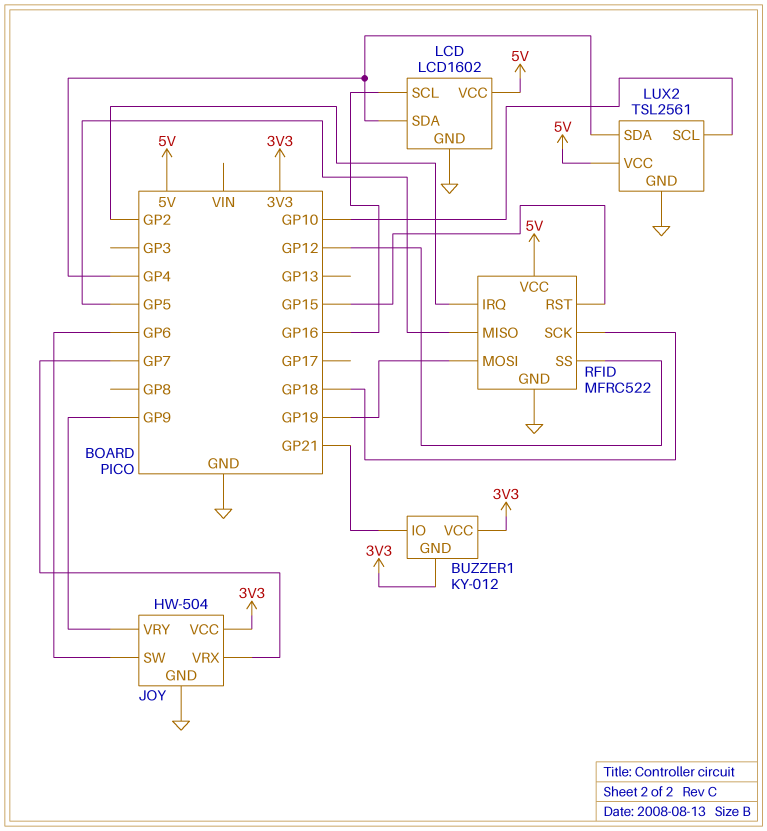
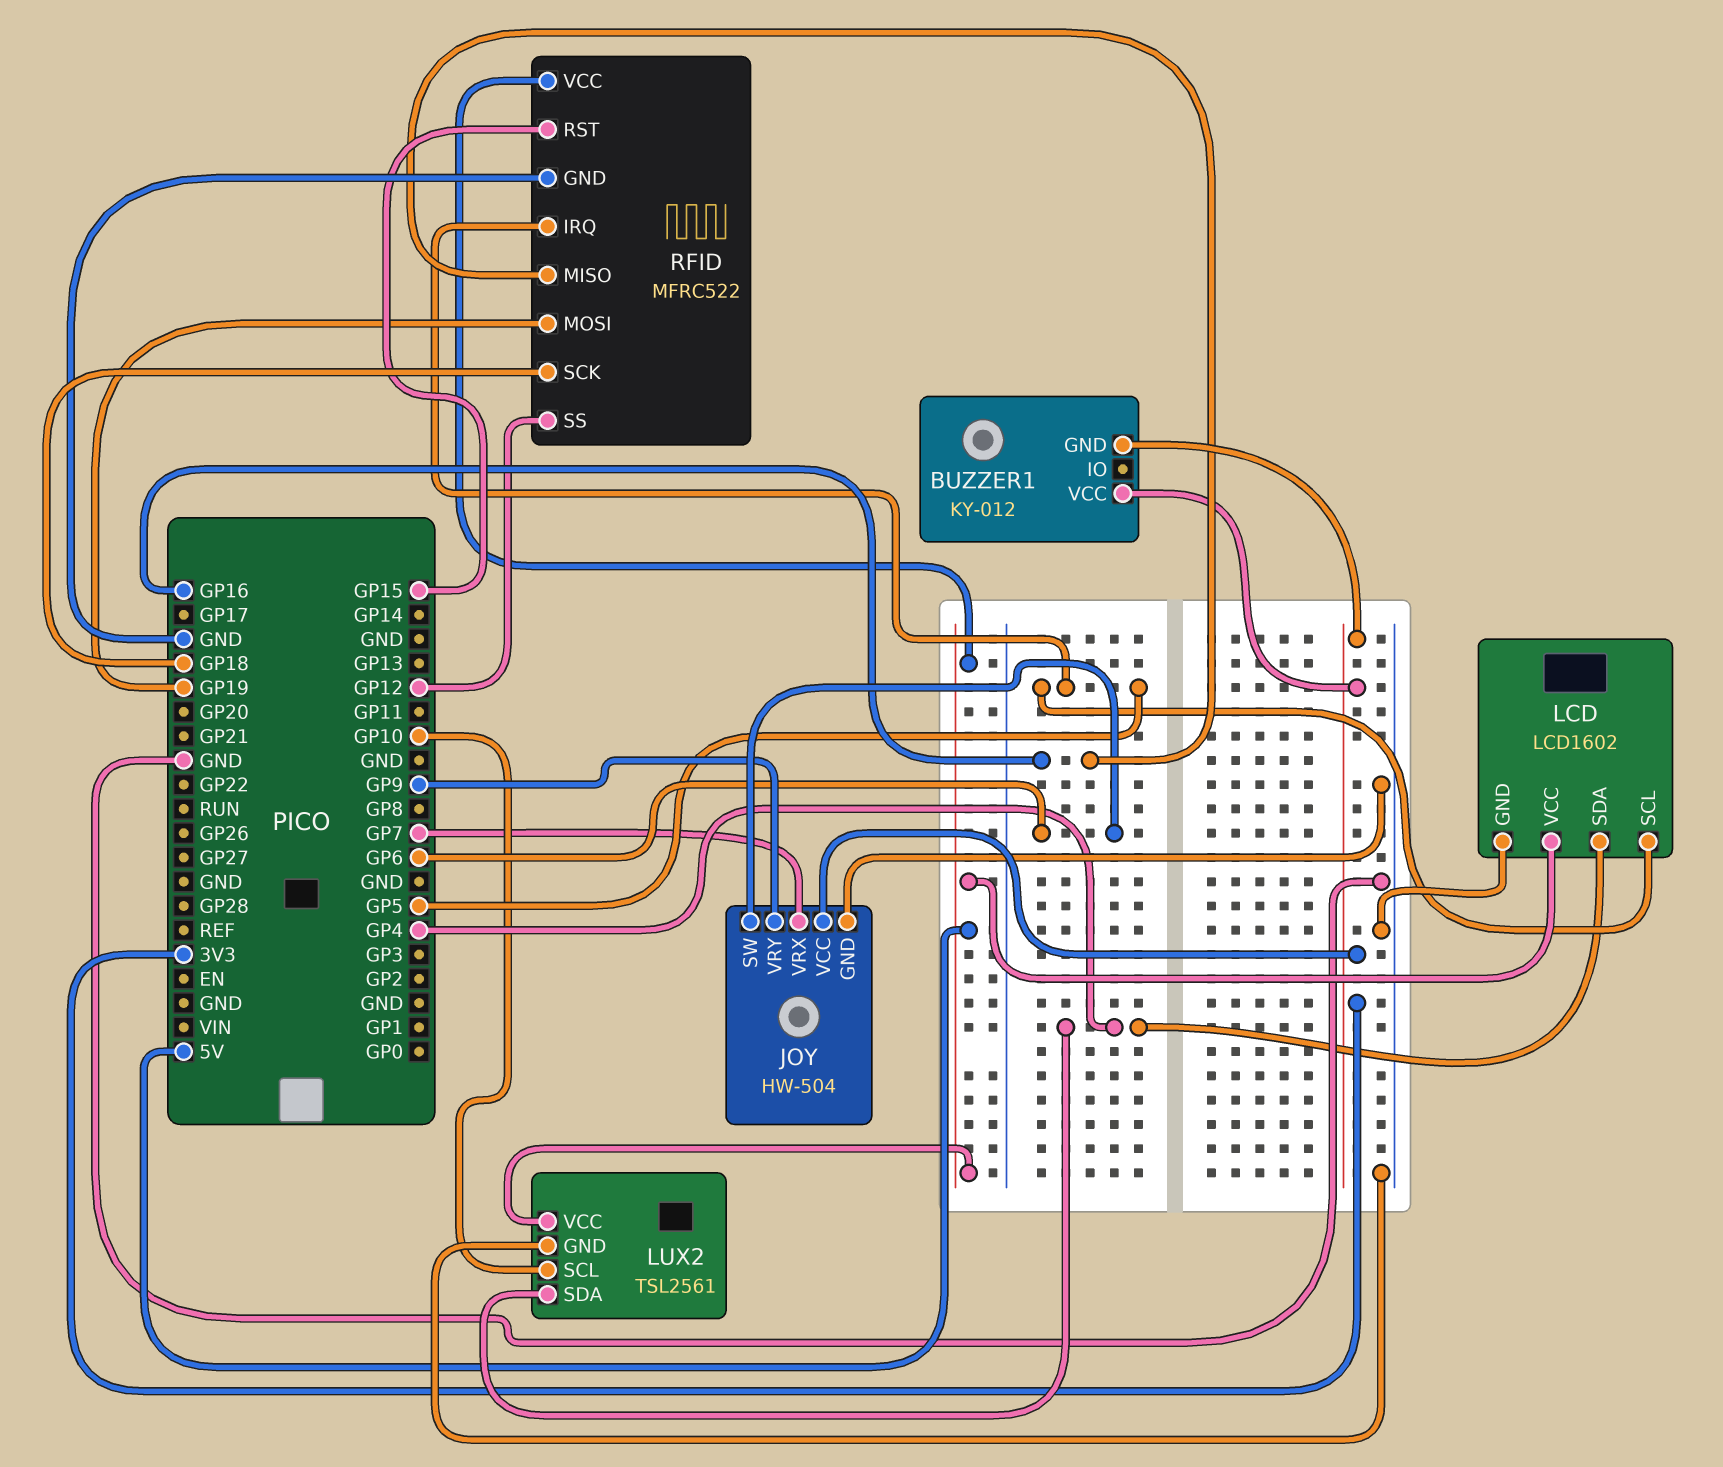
BUZZER1 pin IO: GP21 -> none
LCD pin SCL: GP16 -> GP5
RFID pin IRQ: GP2 -> GP5
RFID pin MISO: GP5 -> GP16

